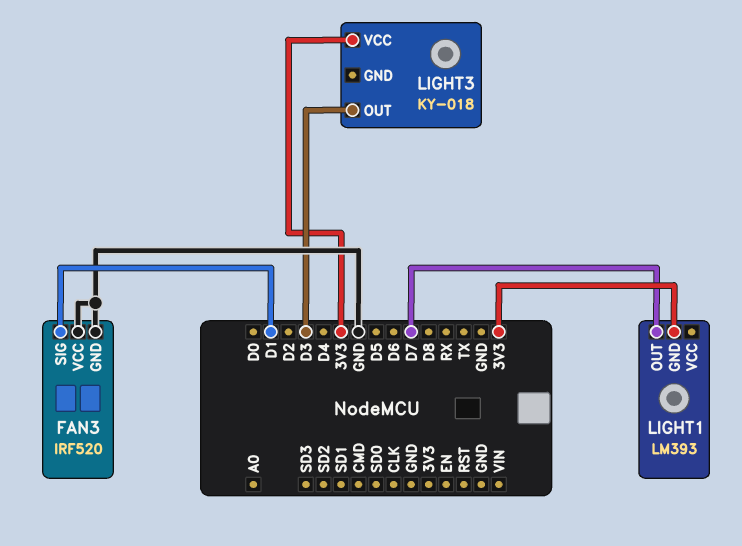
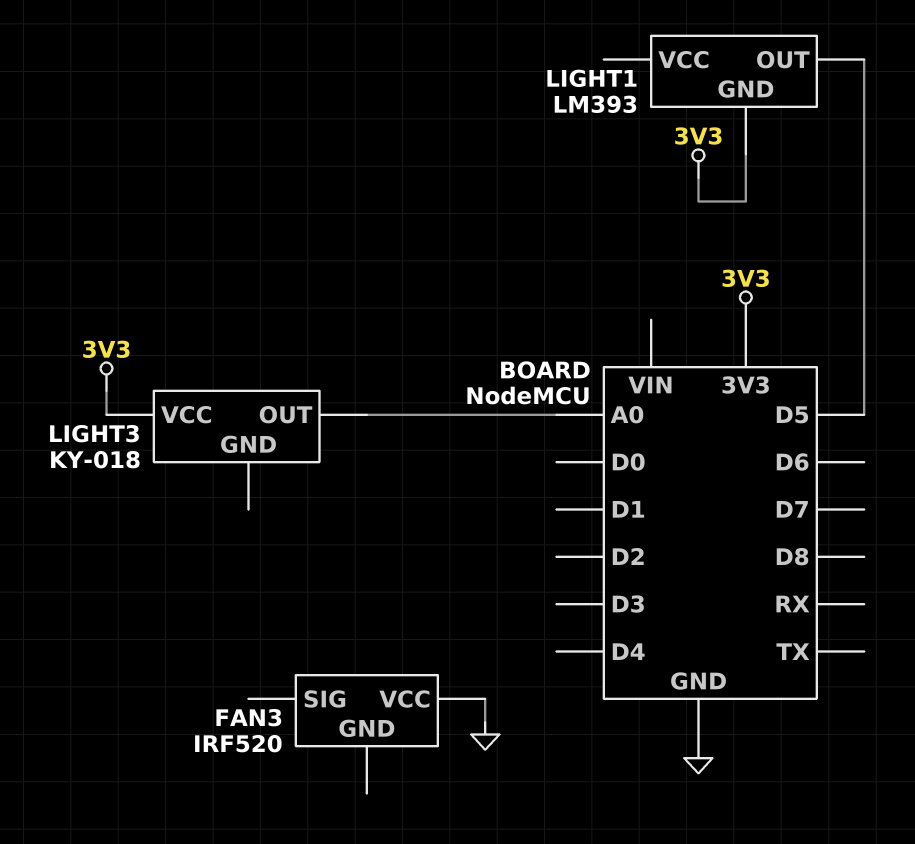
FAN3 pin GND: GND -> none
FAN3 pin SIG: D1 -> none
LIGHT1 pin OUT: D7 -> D5
LIGHT3 pin OUT: D3 -> A0

